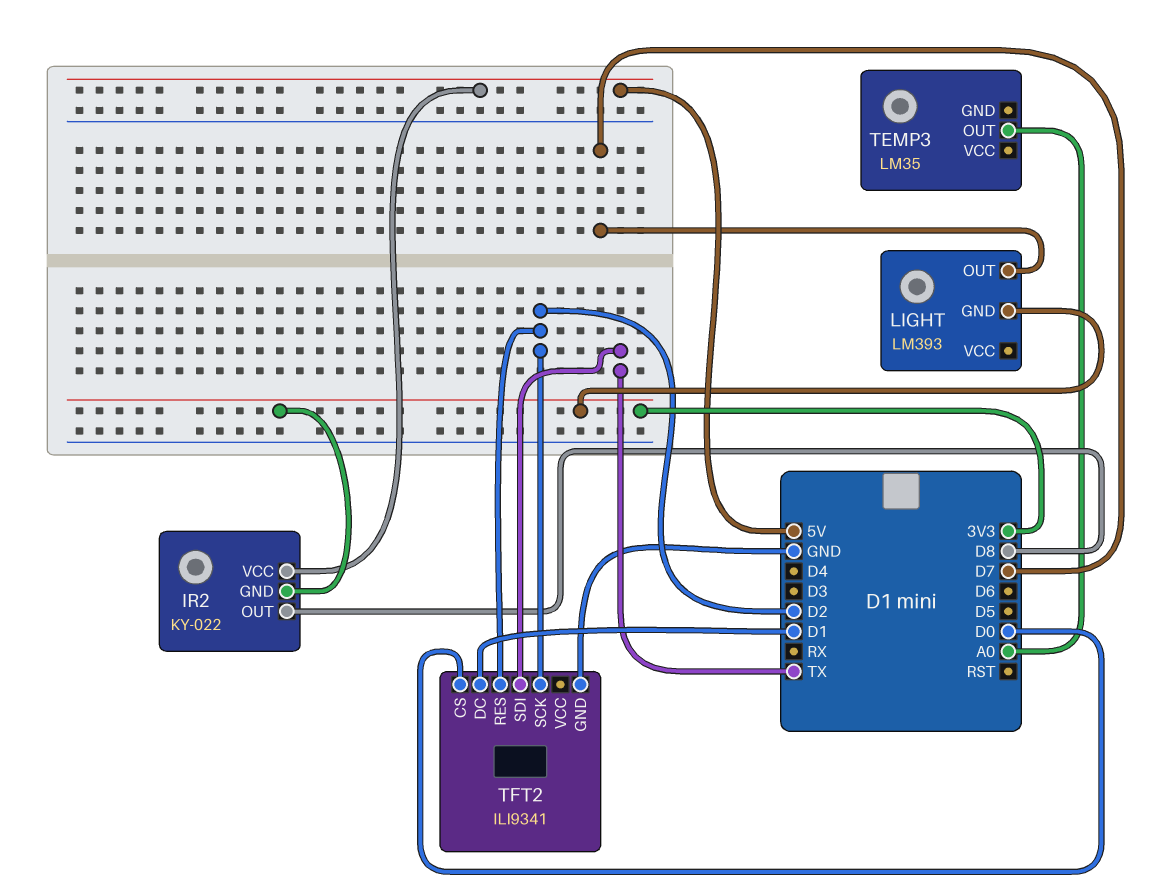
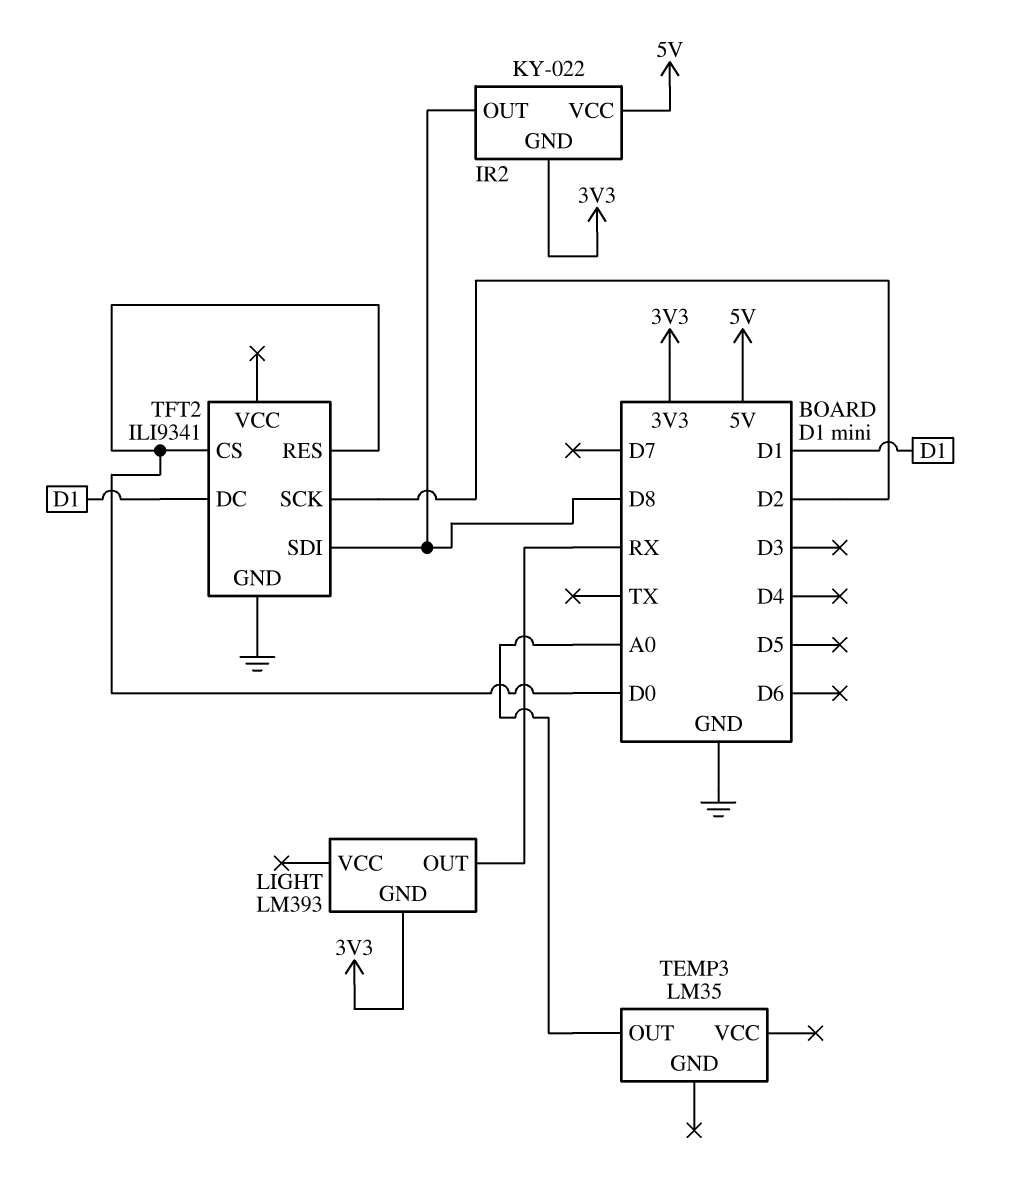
LIGHT pin OUT: D7 -> RX
TFT2 pin RES: D2 -> D0
TFT2 pin SDI: TX -> D8

